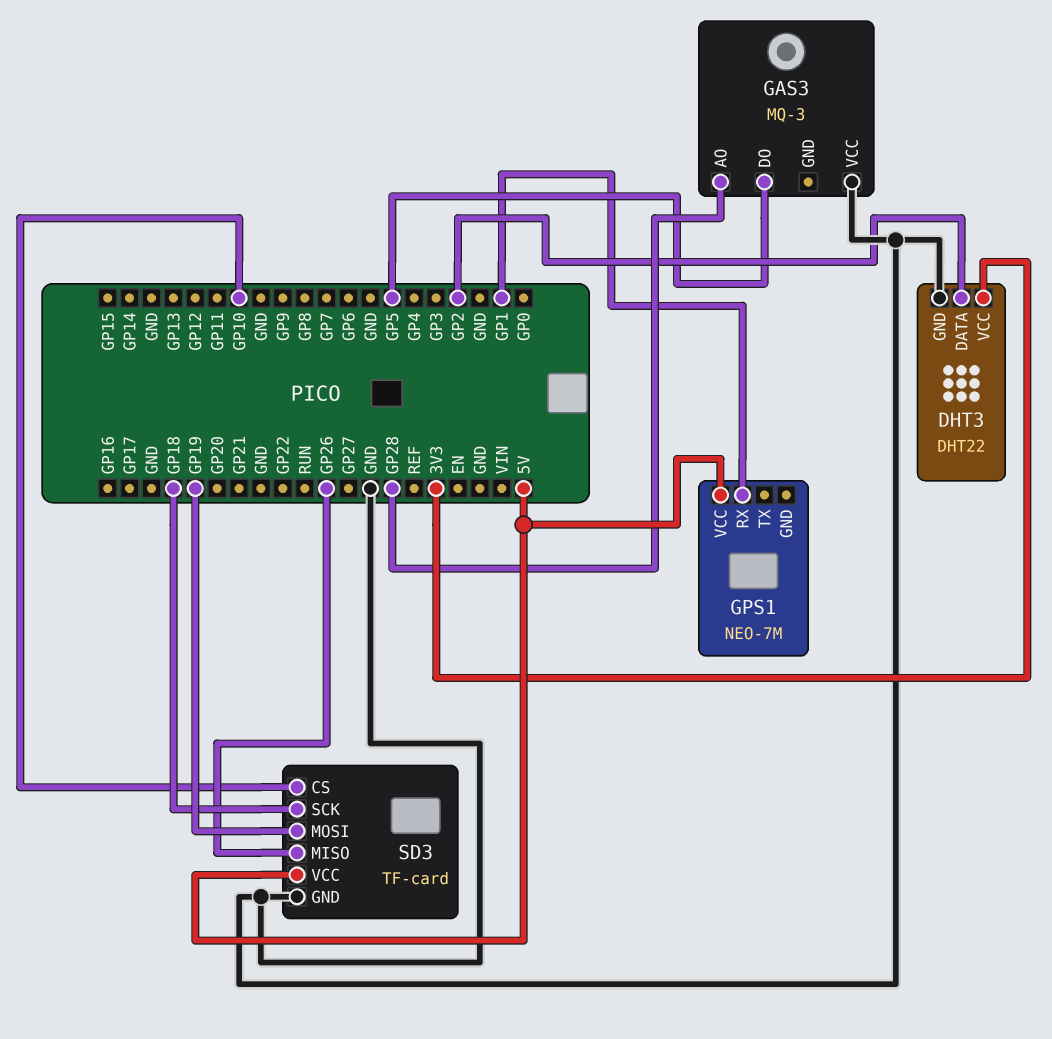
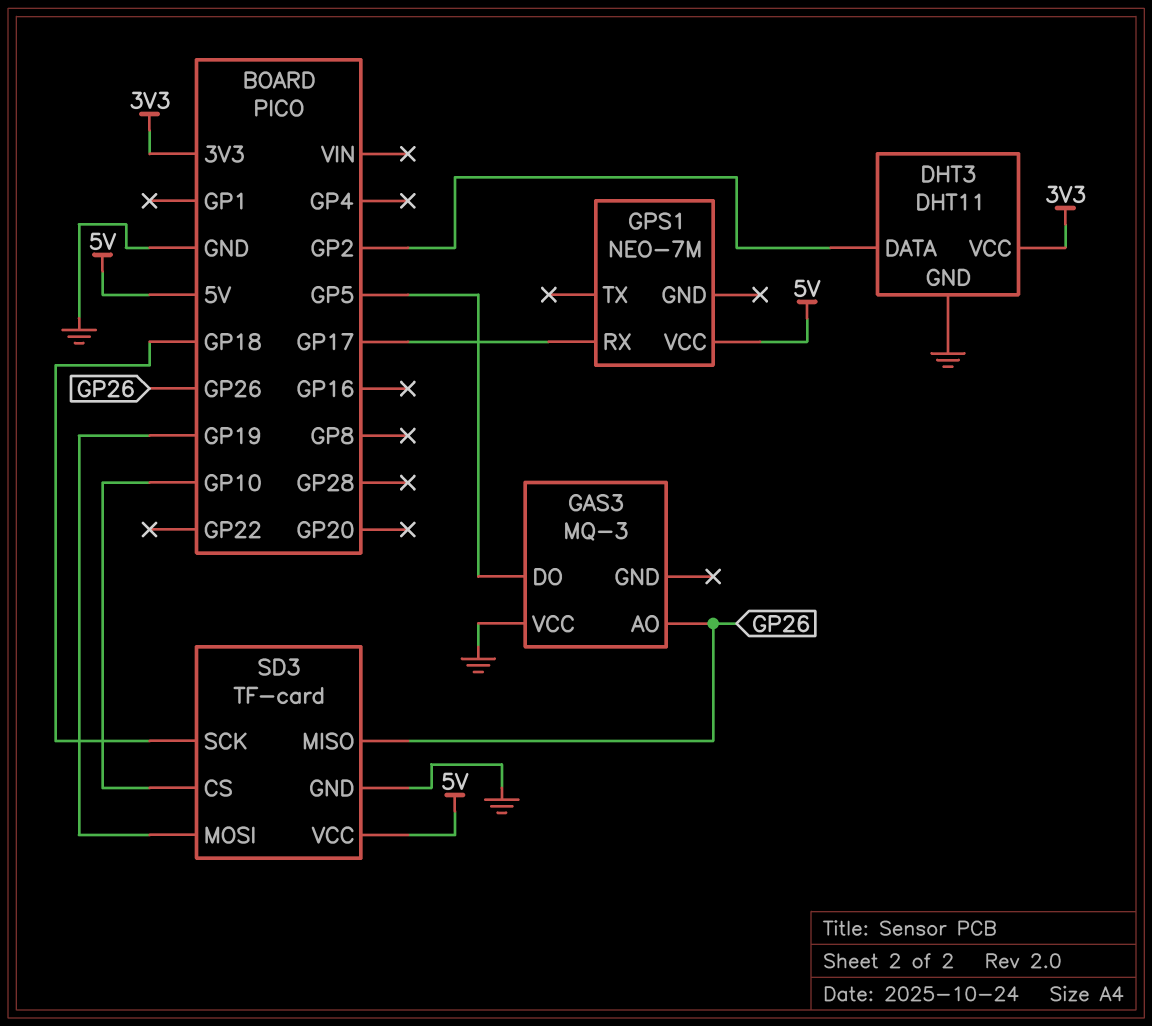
DHT3: DHT22 -> DHT11
GAS3 pin AO: GP28 -> GP26
GPS1 pin RX: GP1 -> GP17

